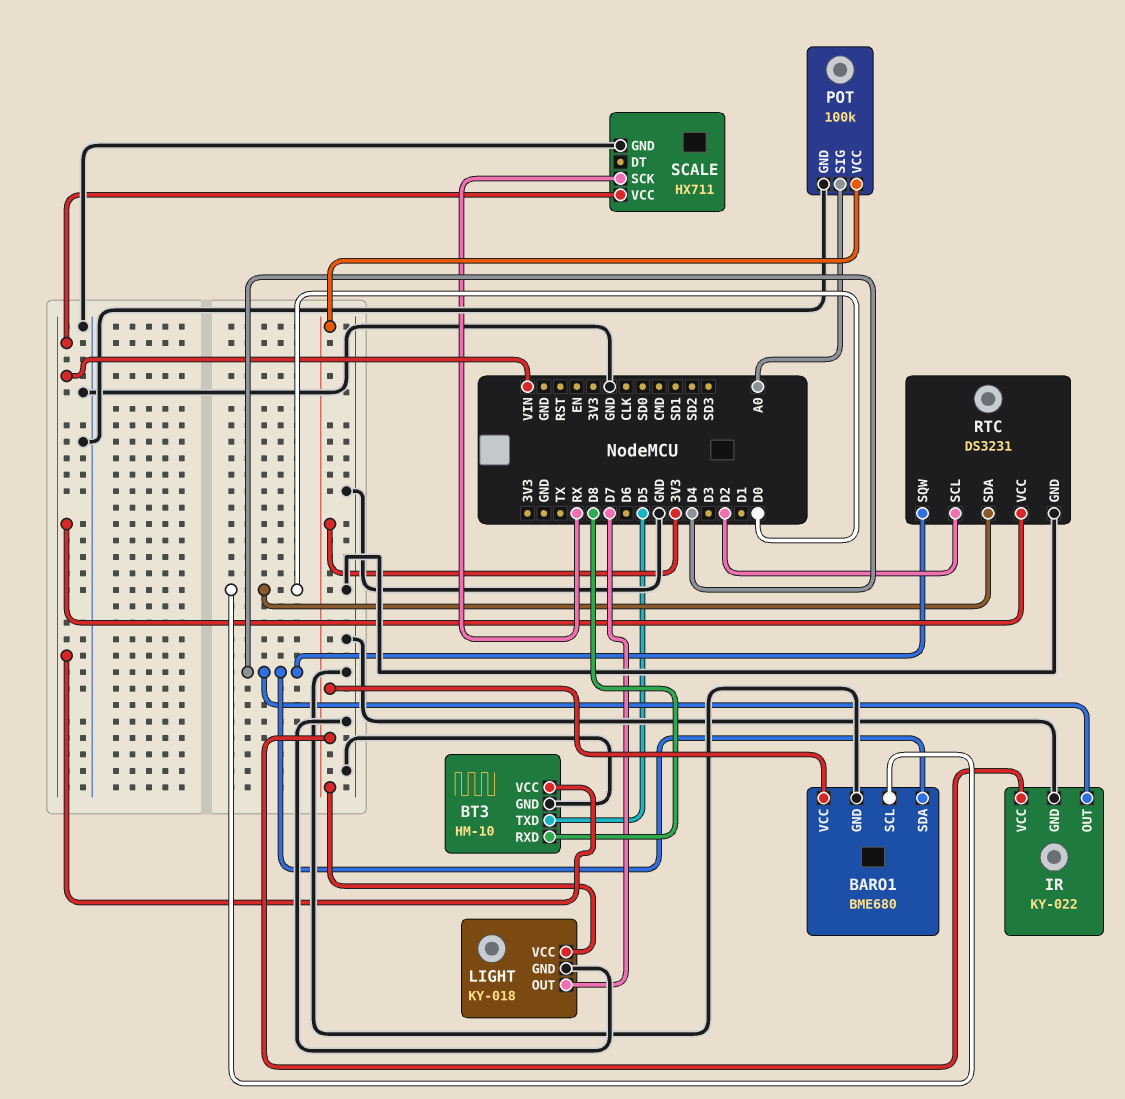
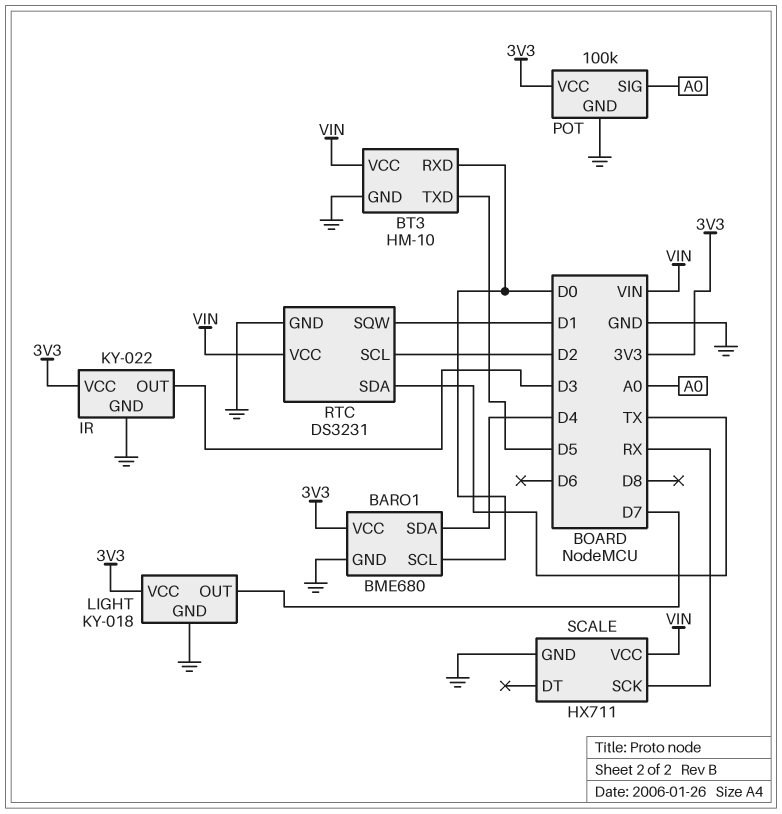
BT3 pin RXD: D8 -> D0
IR pin OUT: D4 -> D3
RTC pin SDA: D0 -> TX
RTC pin SQW: D4 -> D1

